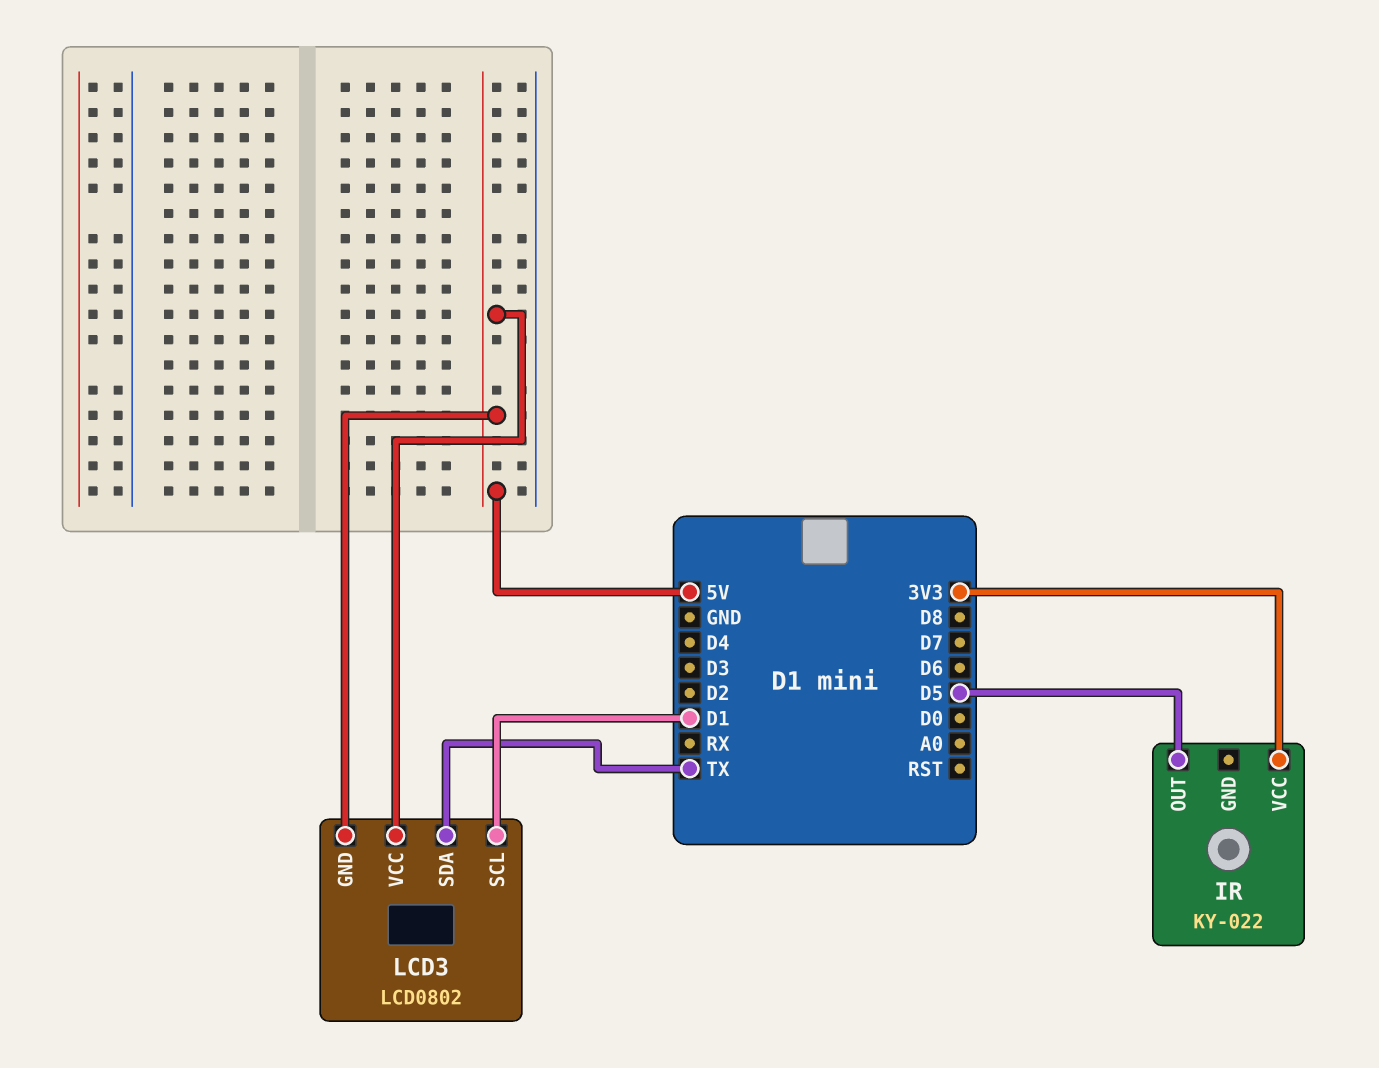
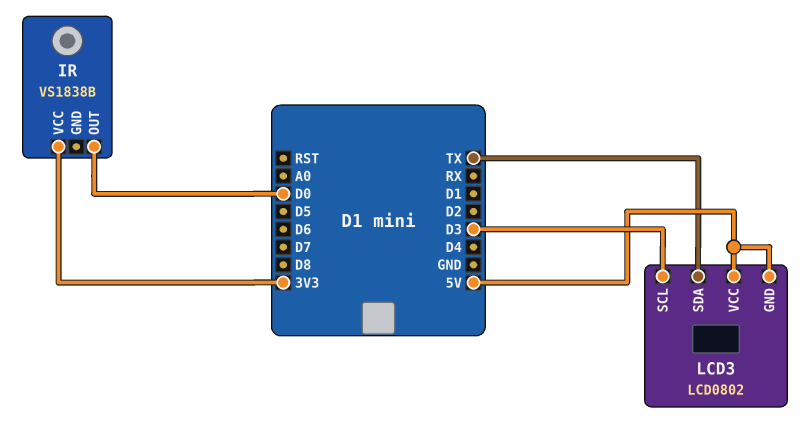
IR: KY-022 -> VS1838B
IR pin OUT: D5 -> D0
LCD3 pin SCL: D1 -> D3

